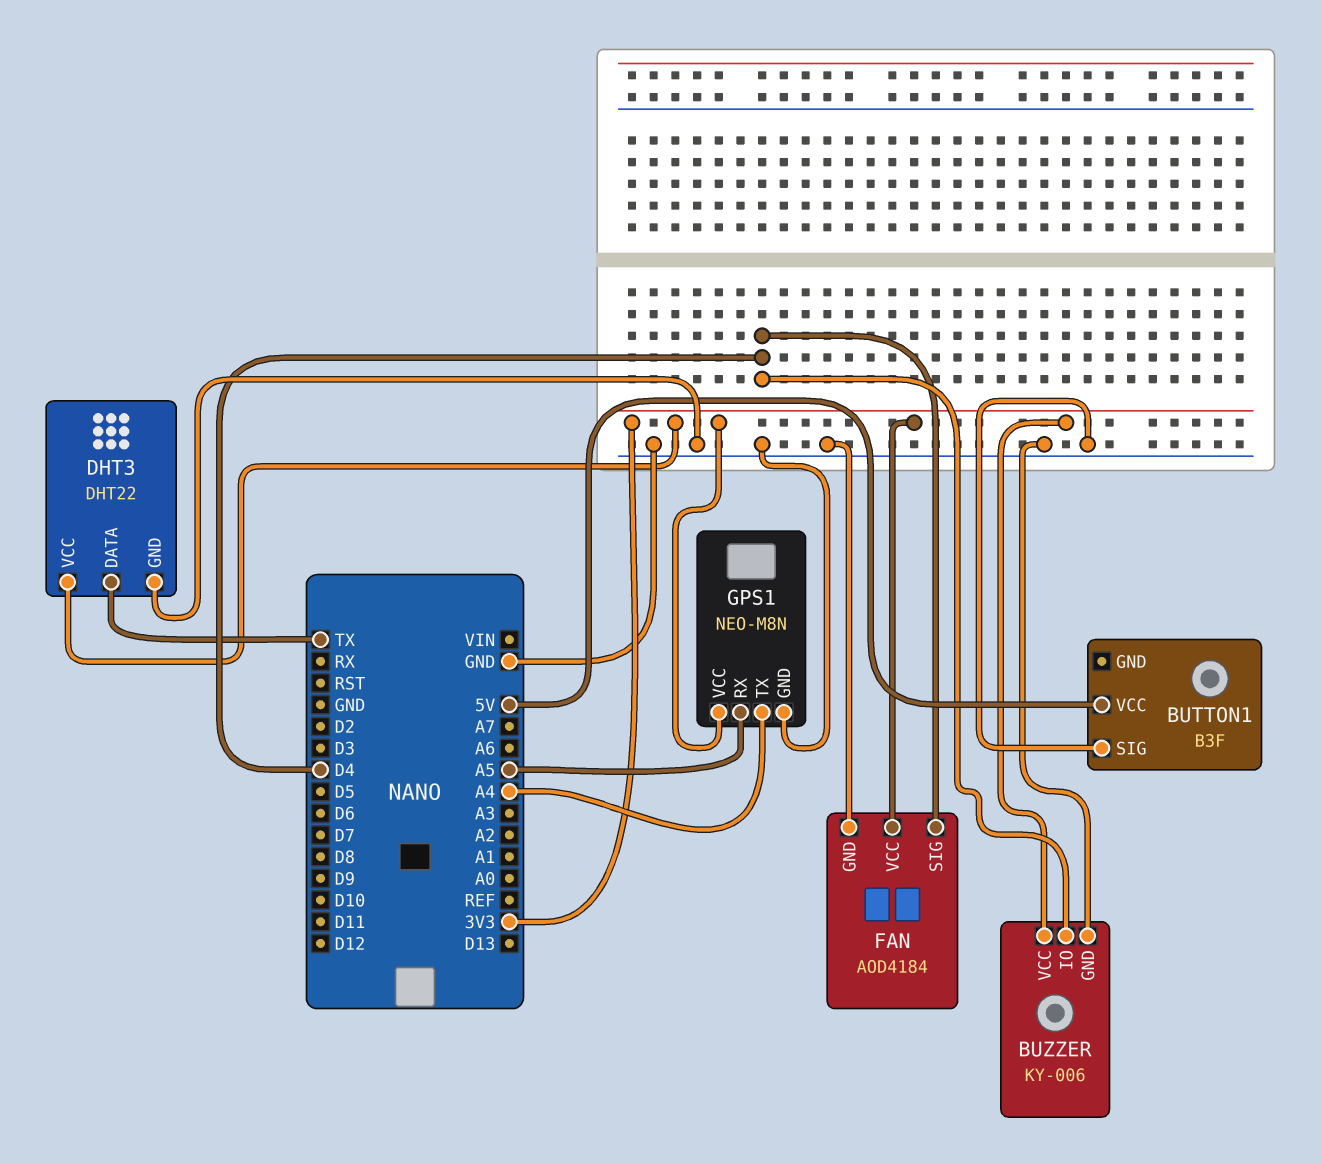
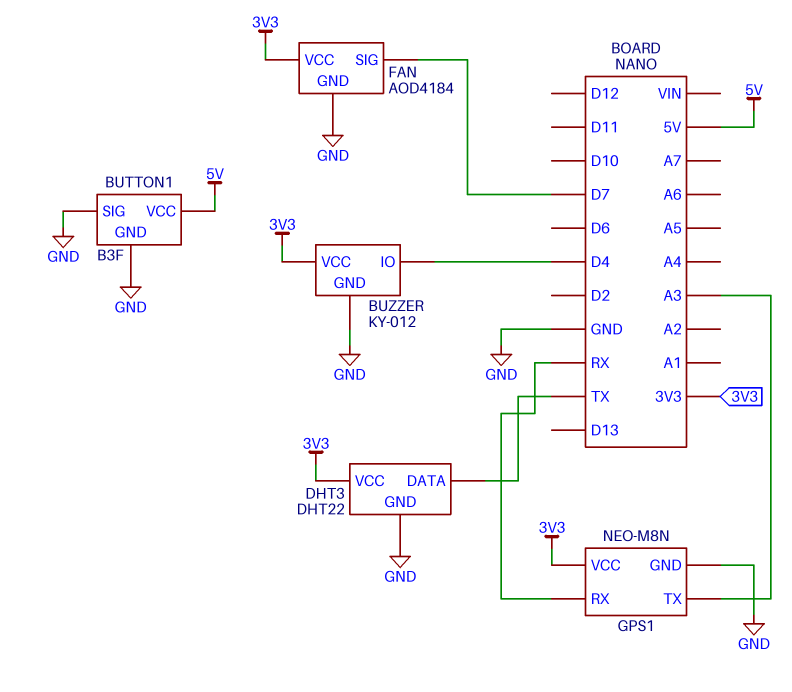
BUTTON1 pin GND: none -> GND
BUZZER: KY-006 -> KY-012
FAN pin SIG: D4 -> D7
GPS1 pin RX: A5 -> RX
GPS1 pin TX: A4 -> A3

